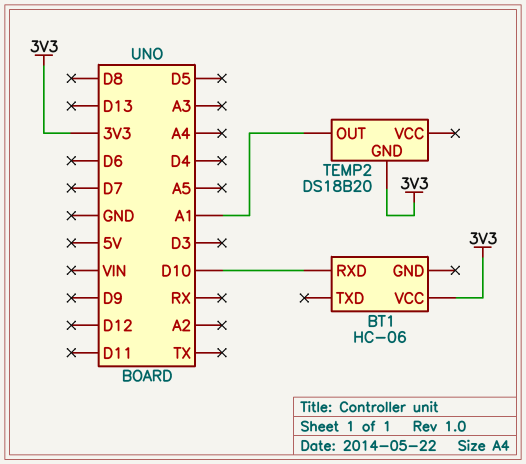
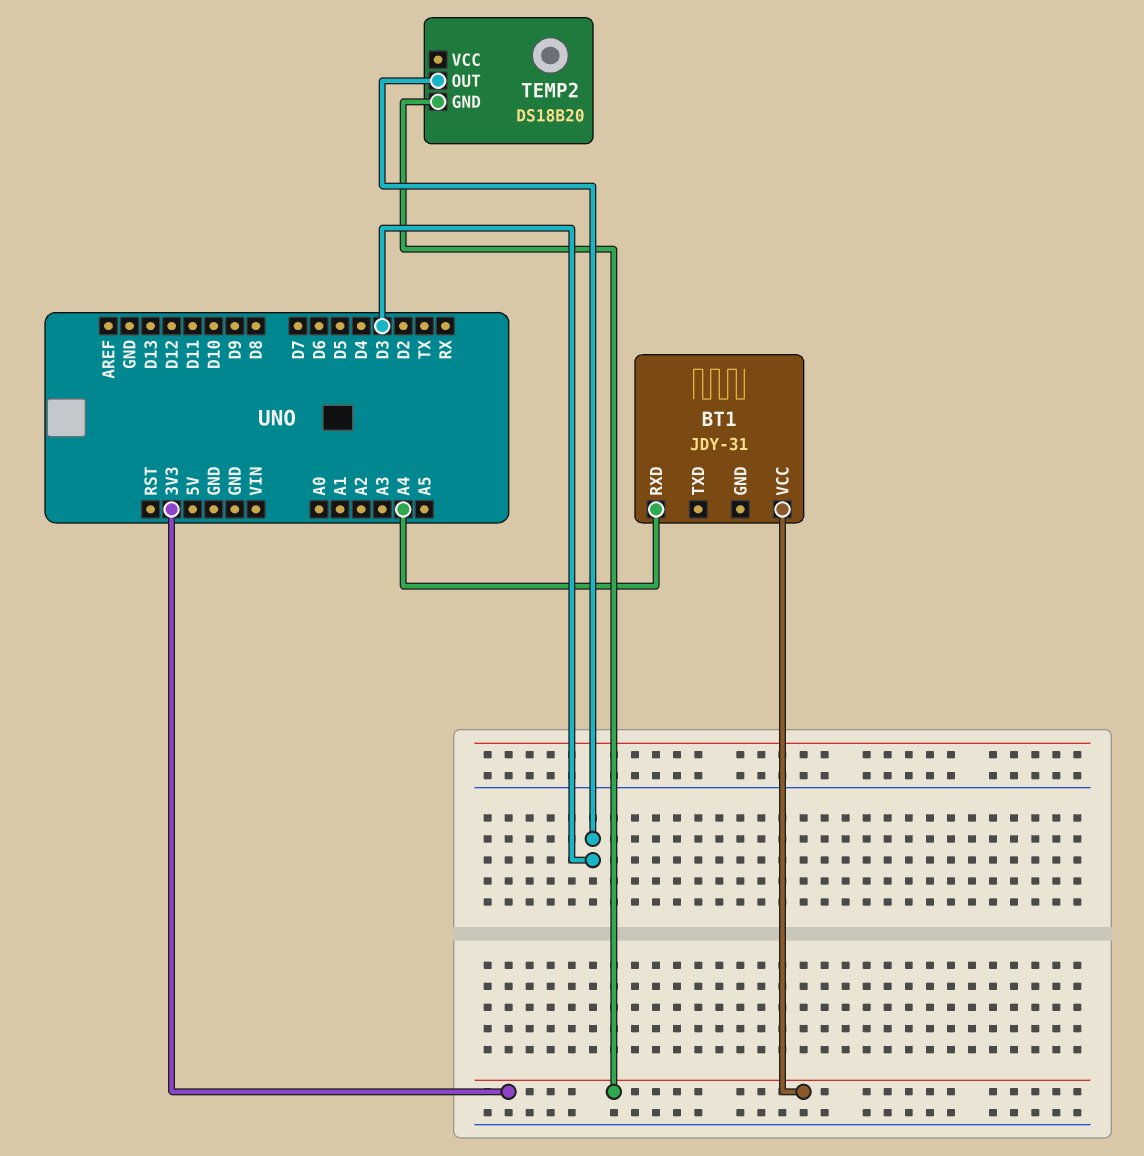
BT1: HC-06 -> JDY-31
BT1 pin RXD: D10 -> A4
TEMP2 pin OUT: A1 -> D3

